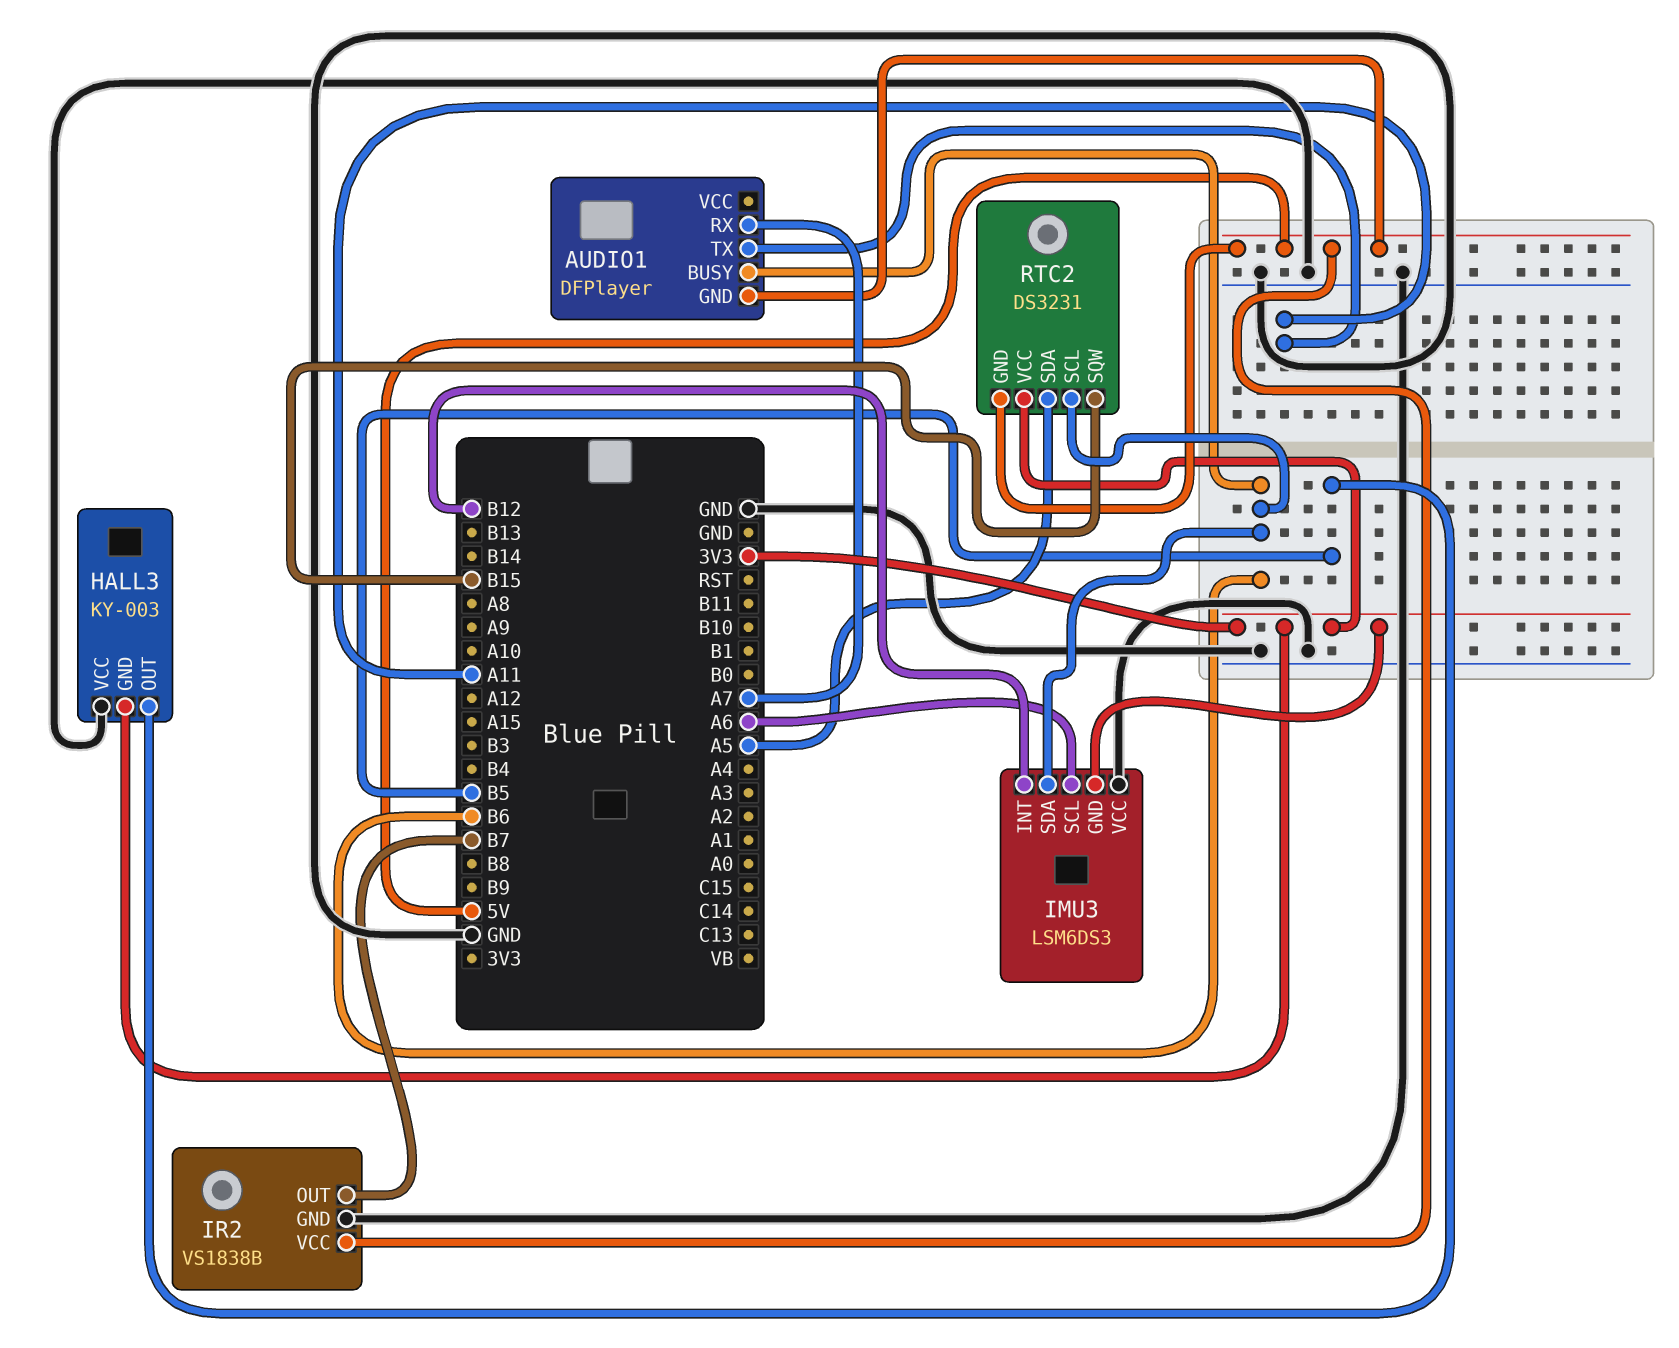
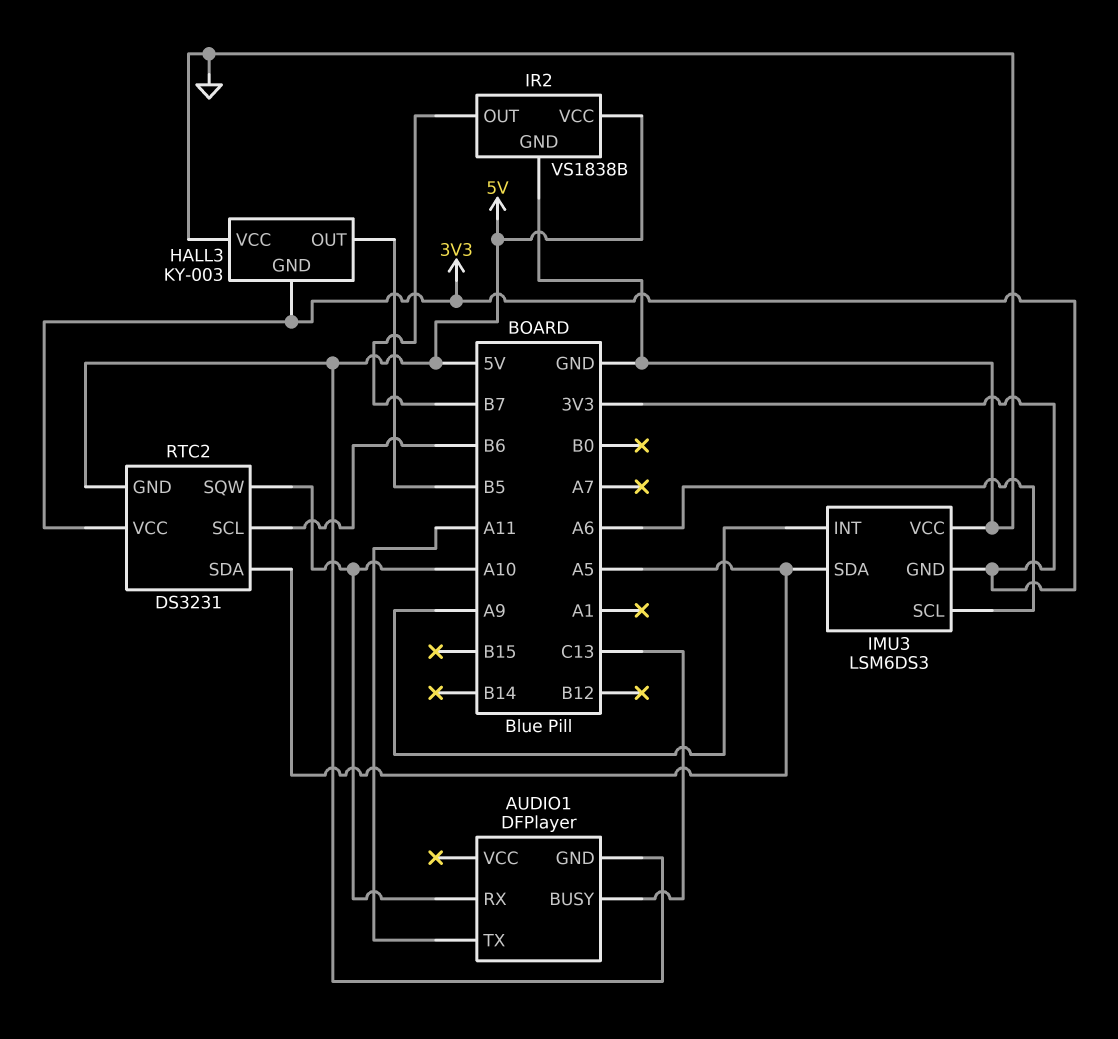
AUDIO1 pin BUSY: B6 -> C13
AUDIO1 pin RX: A7 -> A10
IMU3 pin INT: B12 -> A9
IMU3 pin SDA: B6 -> A5
RTC2 pin SQW: B15 -> A10

